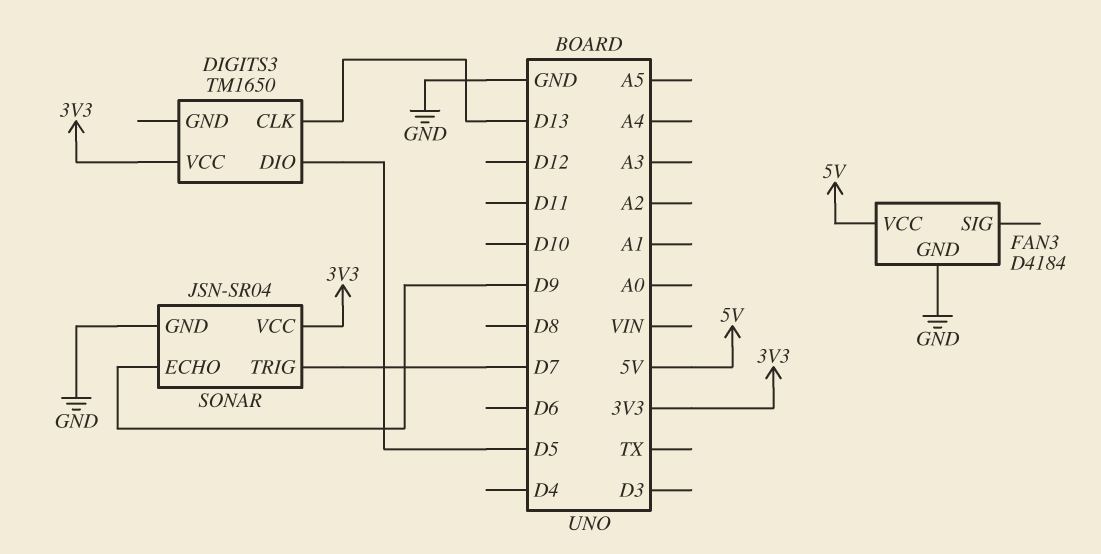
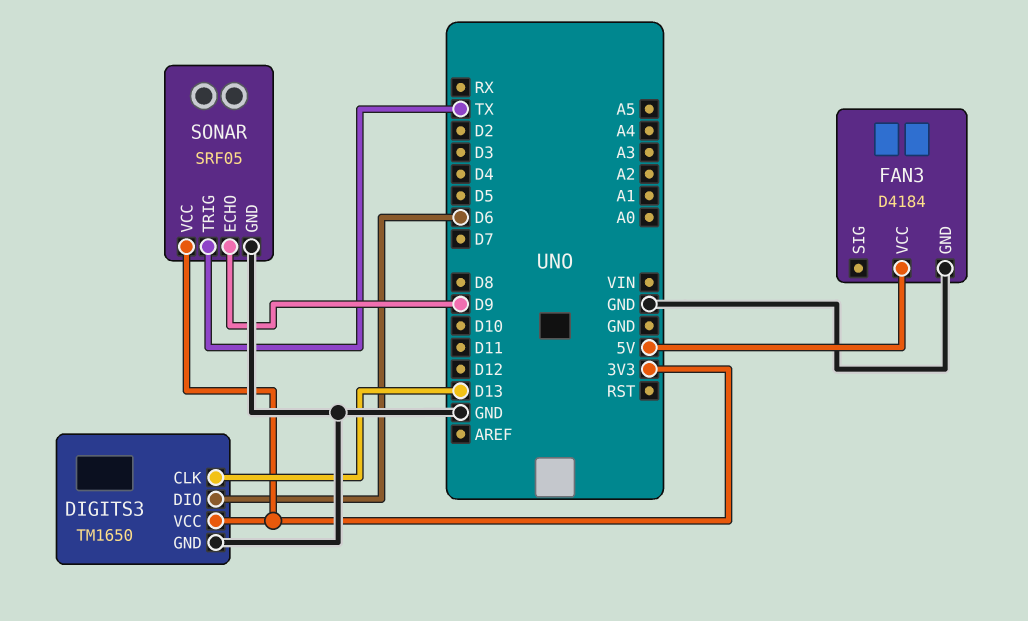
DIGITS3 pin DIO: D5 -> D6
DIGITS3 pin GND: none -> GND
SONAR: JSN-SR04 -> SRF05
SONAR pin TRIG: D7 -> TX

